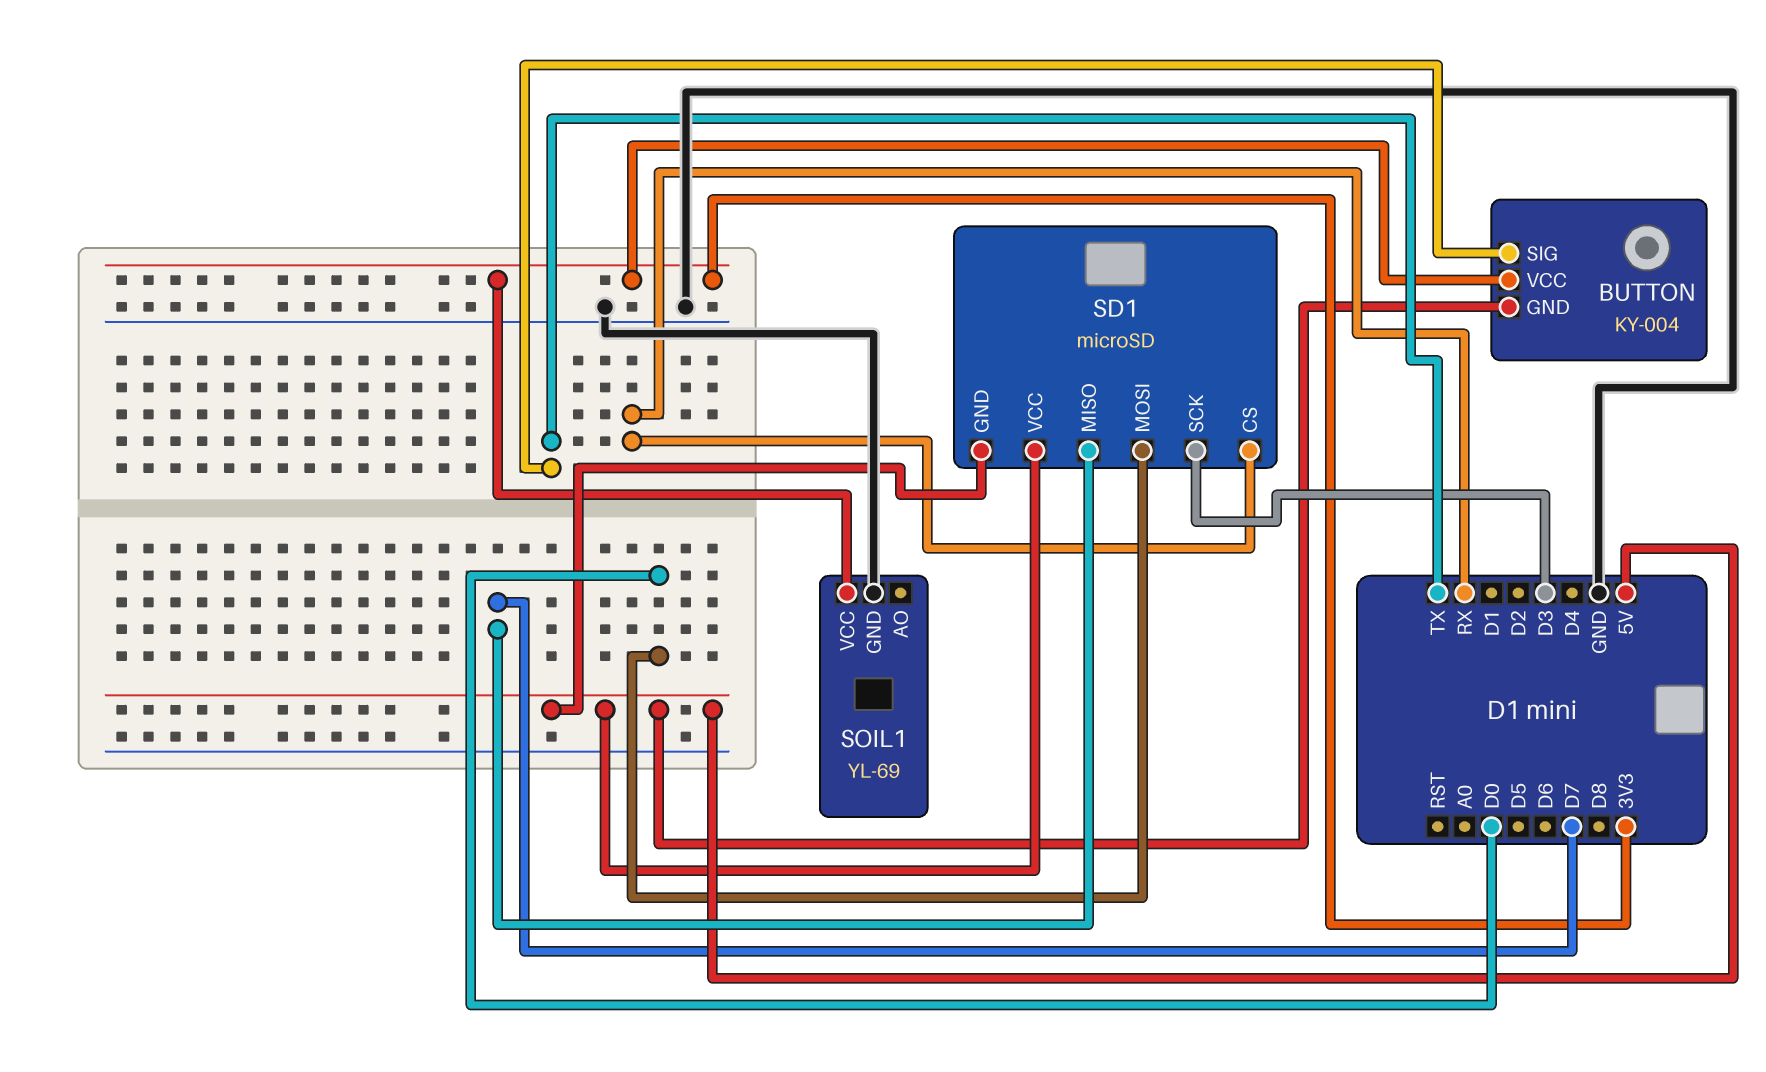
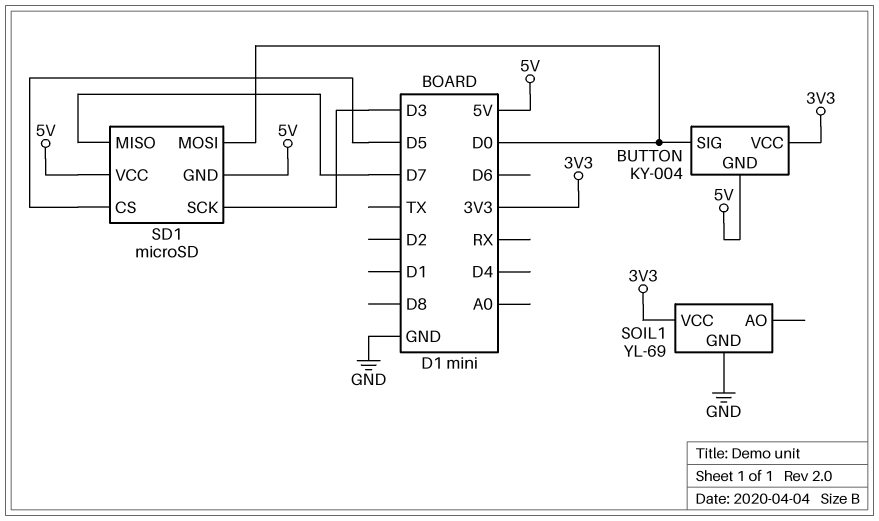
BUTTON pin SIG: TX -> D0
SD1 pin CS: RX -> D5

